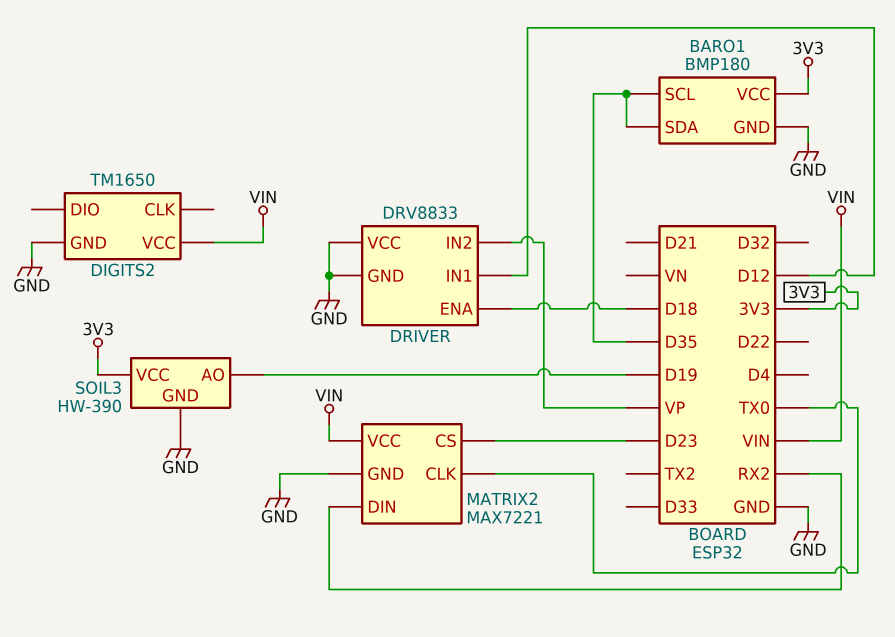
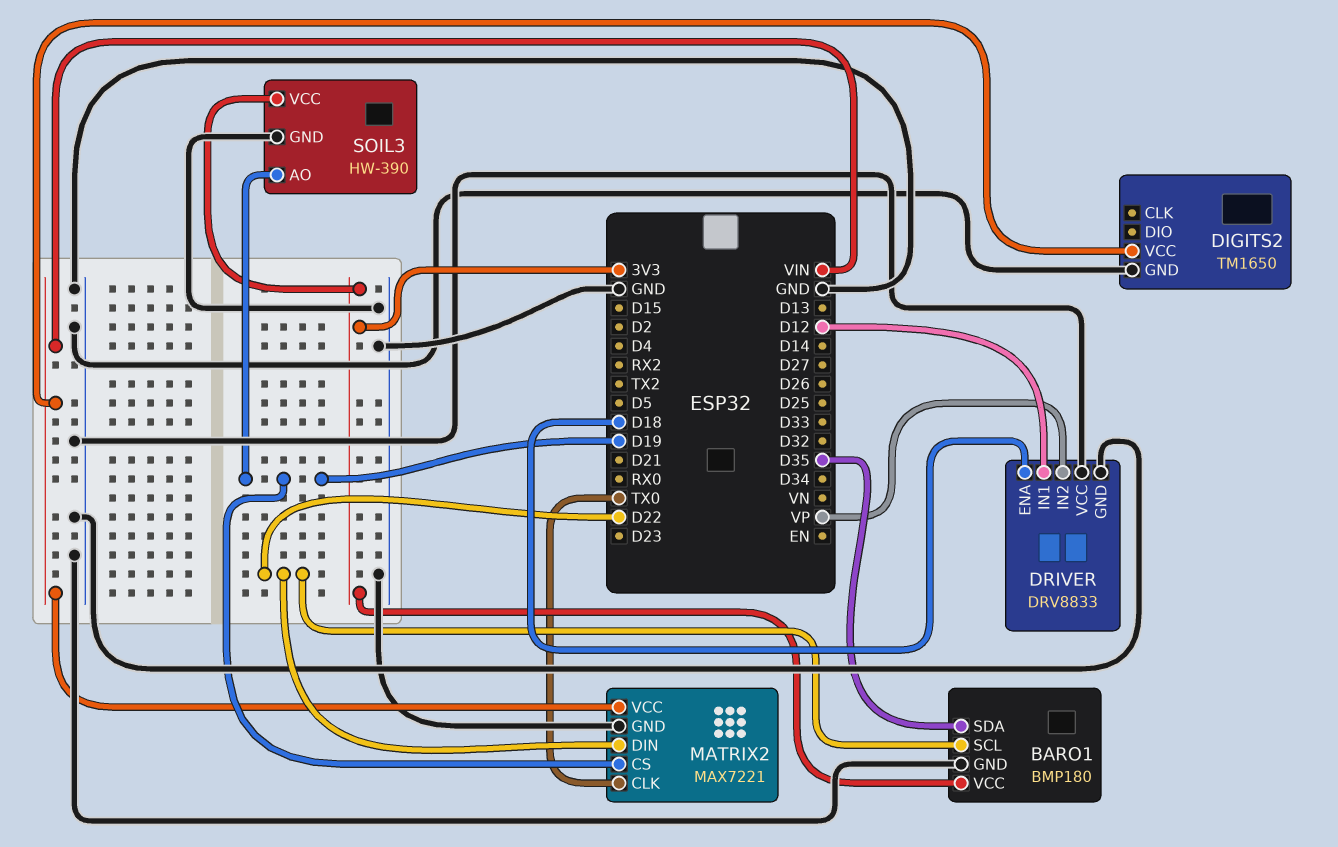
BARO1 pin SCL: D35 -> D22
MATRIX2 pin CS: D23 -> D19
MATRIX2 pin DIN: RX2 -> D22

